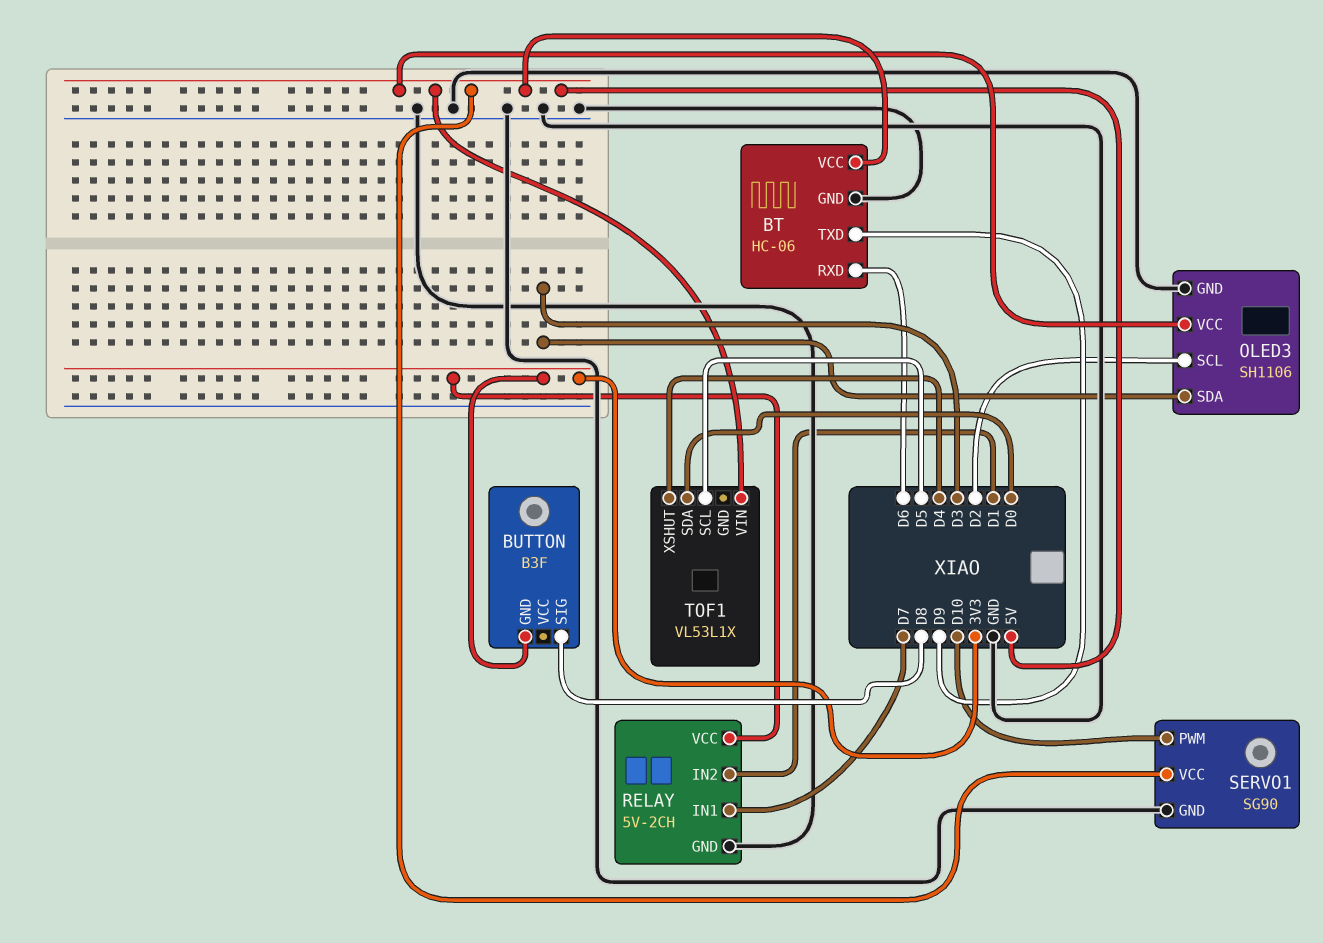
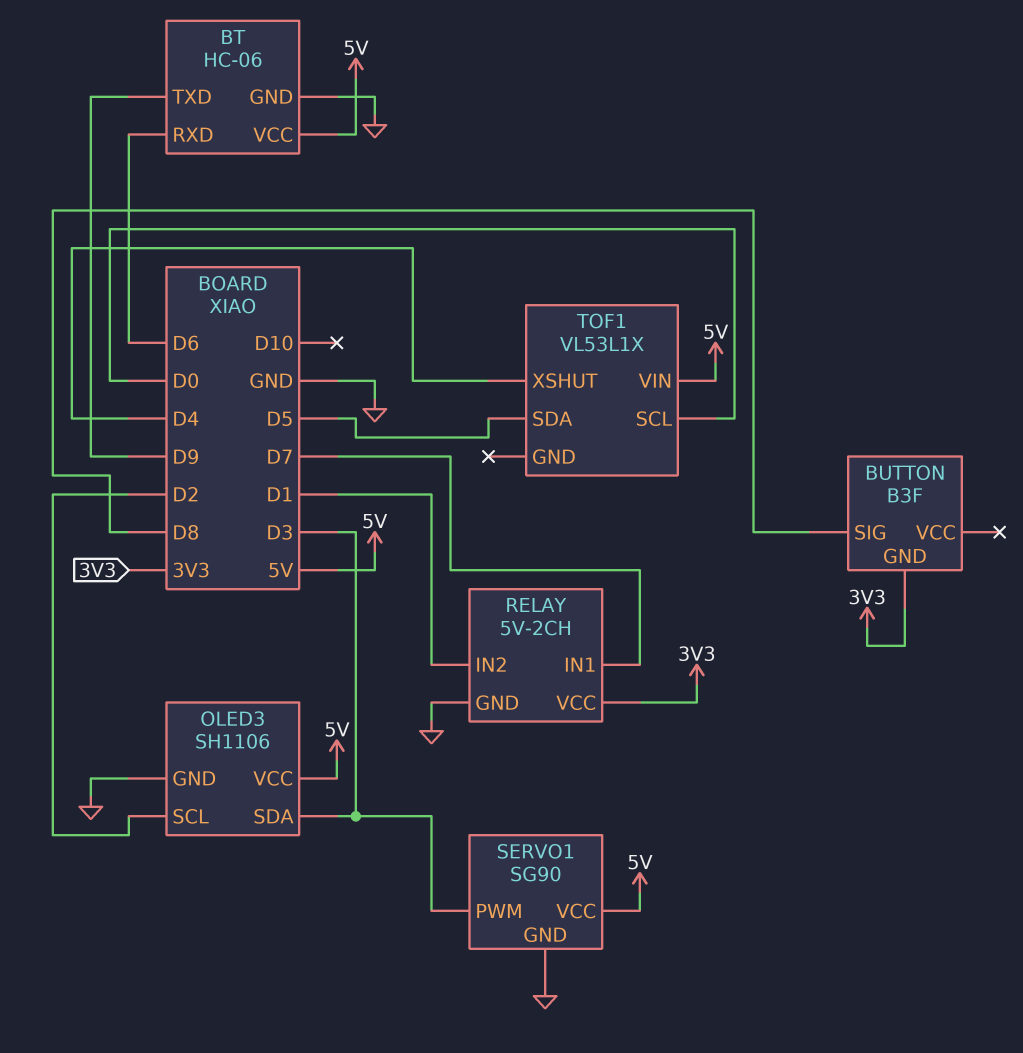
SERVO1 pin PWM: D10 -> D3
TOF1 pin SCL: D5 -> D0
TOF1 pin SDA: D0 -> D5

